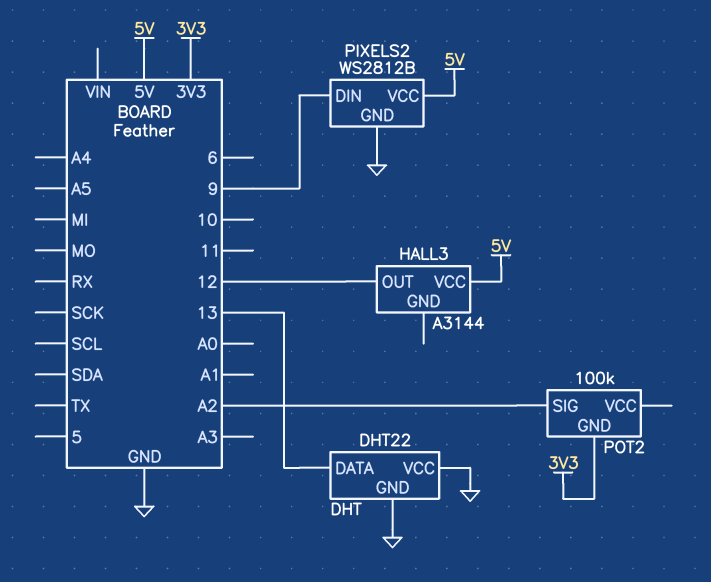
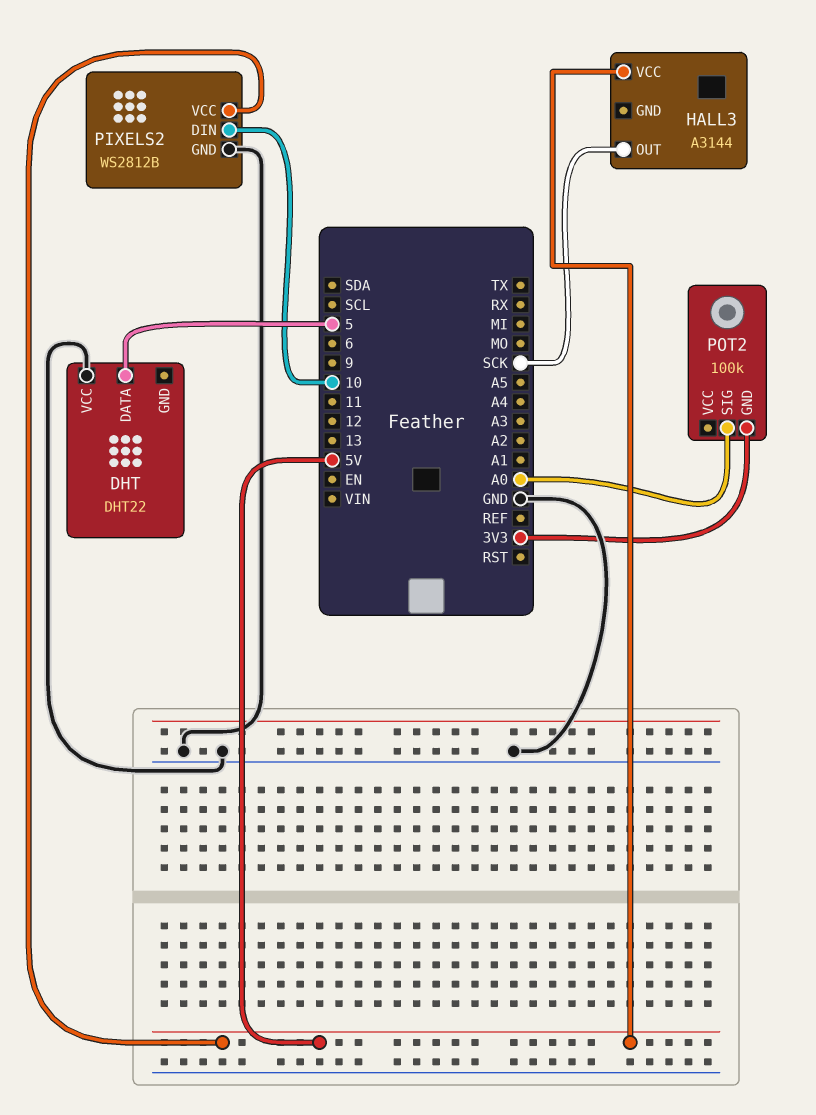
DHT pin DATA: 13 -> 5
DHT pin GND: GND -> none
HALL3 pin OUT: 12 -> SCK
PIXELS2 pin DIN: 9 -> 10
POT2 pin SIG: A2 -> A0

